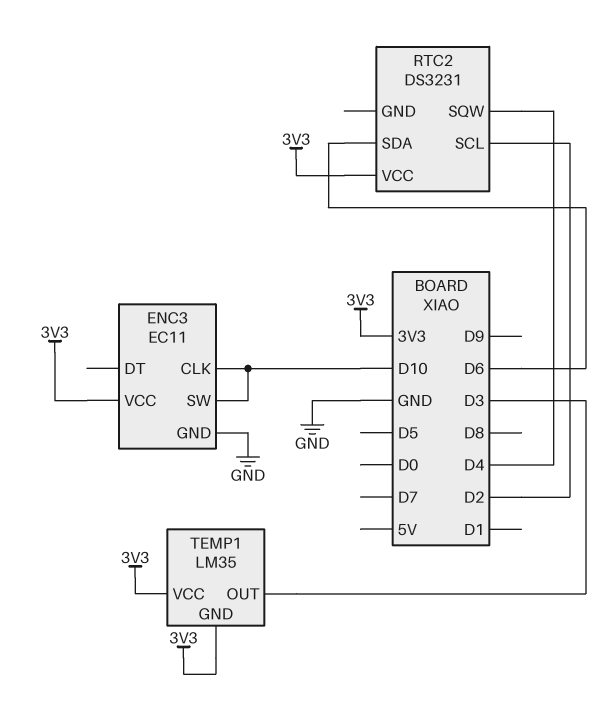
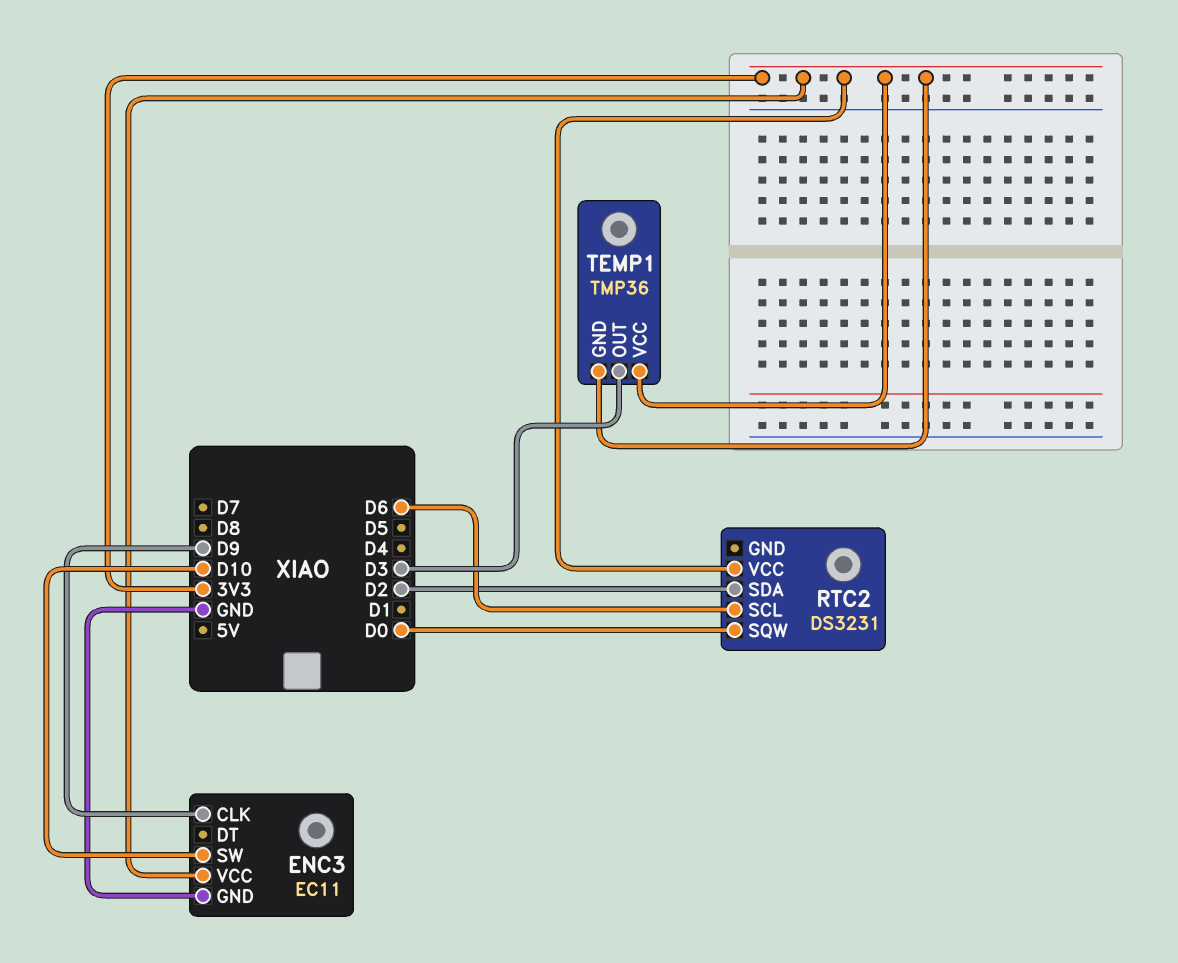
ENC3 pin CLK: D10 -> D9
RTC2 pin SCL: D2 -> D6
RTC2 pin SDA: D6 -> D2
RTC2 pin SQW: D4 -> D0
TEMP1: LM35 -> TMP36

